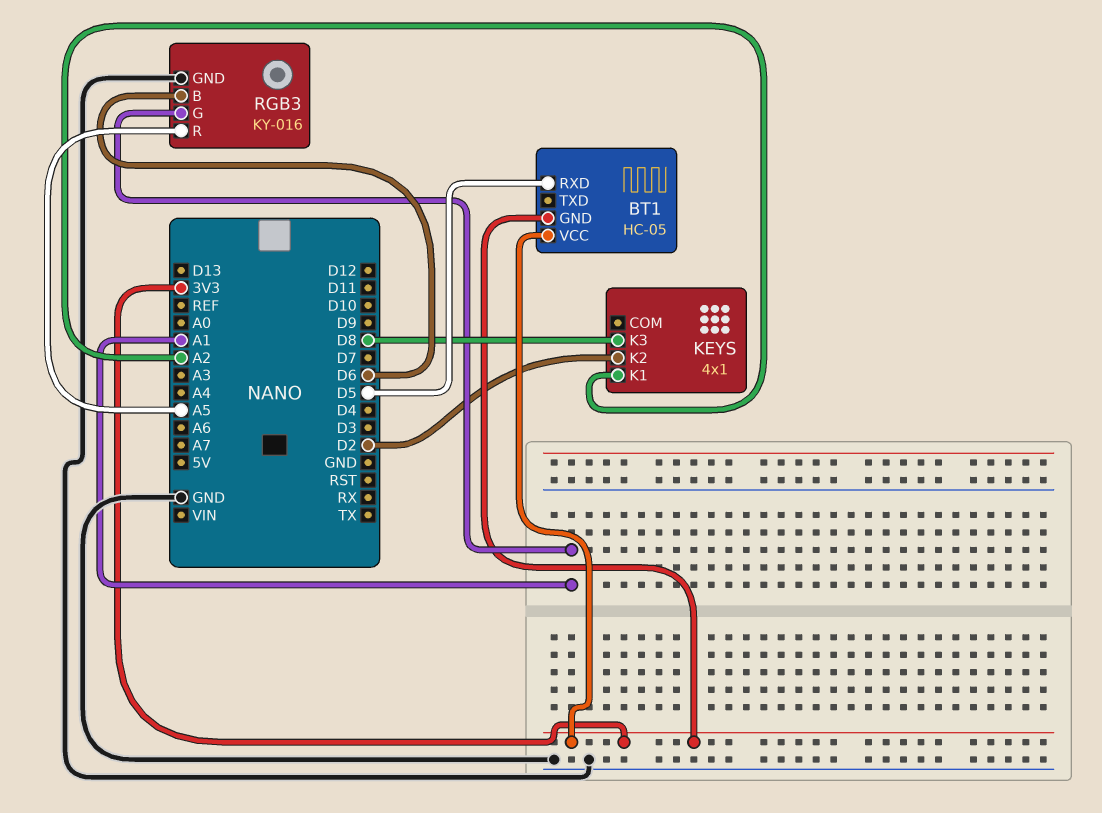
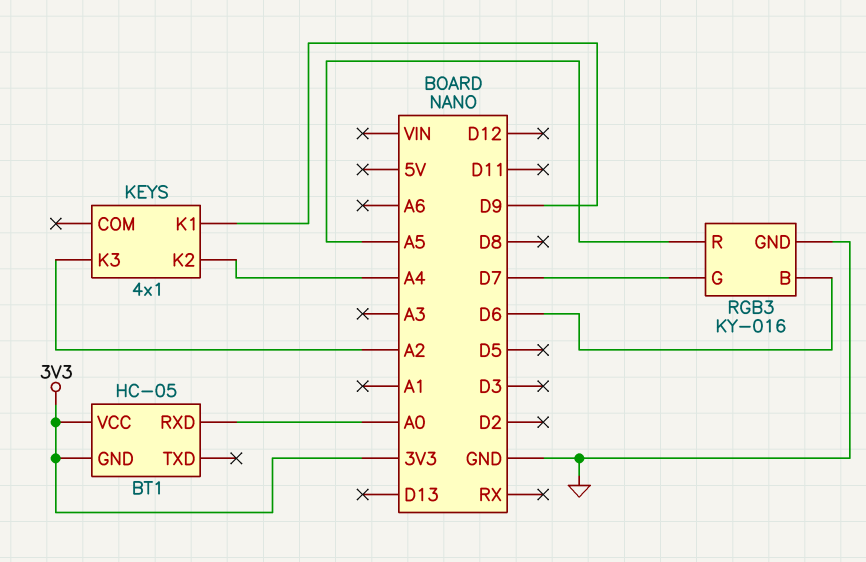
BT1 pin RXD: D5 -> A0
KEYS pin K1: A2 -> D9
KEYS pin K2: D2 -> A4
KEYS pin K3: D8 -> A2
RGB3 pin G: A1 -> D7

